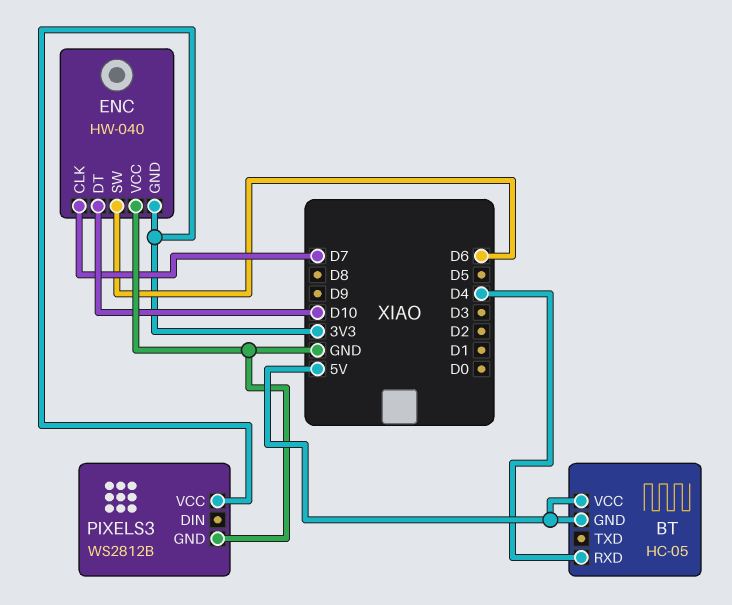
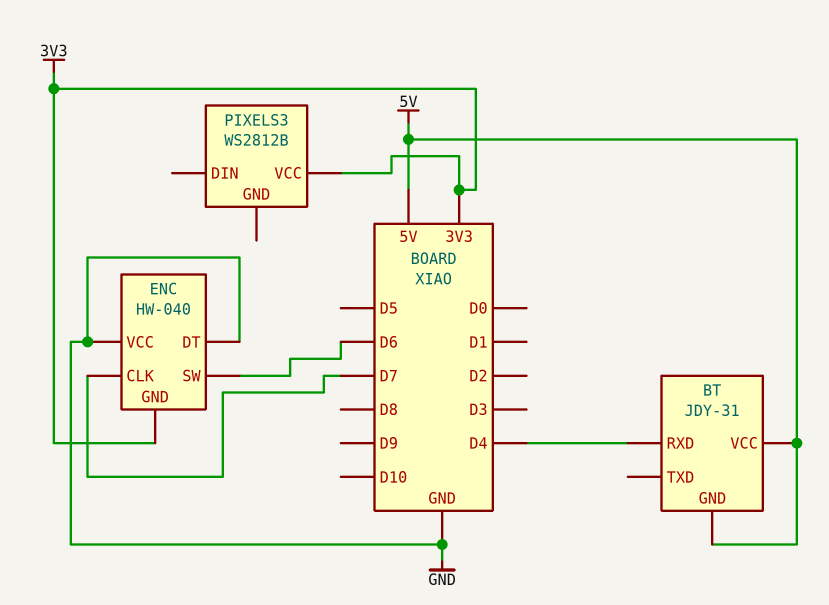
BT: HC-05 -> JDY-31
ENC pin DT: D10 -> GND
PIXELS3 pin GND: GND -> none

